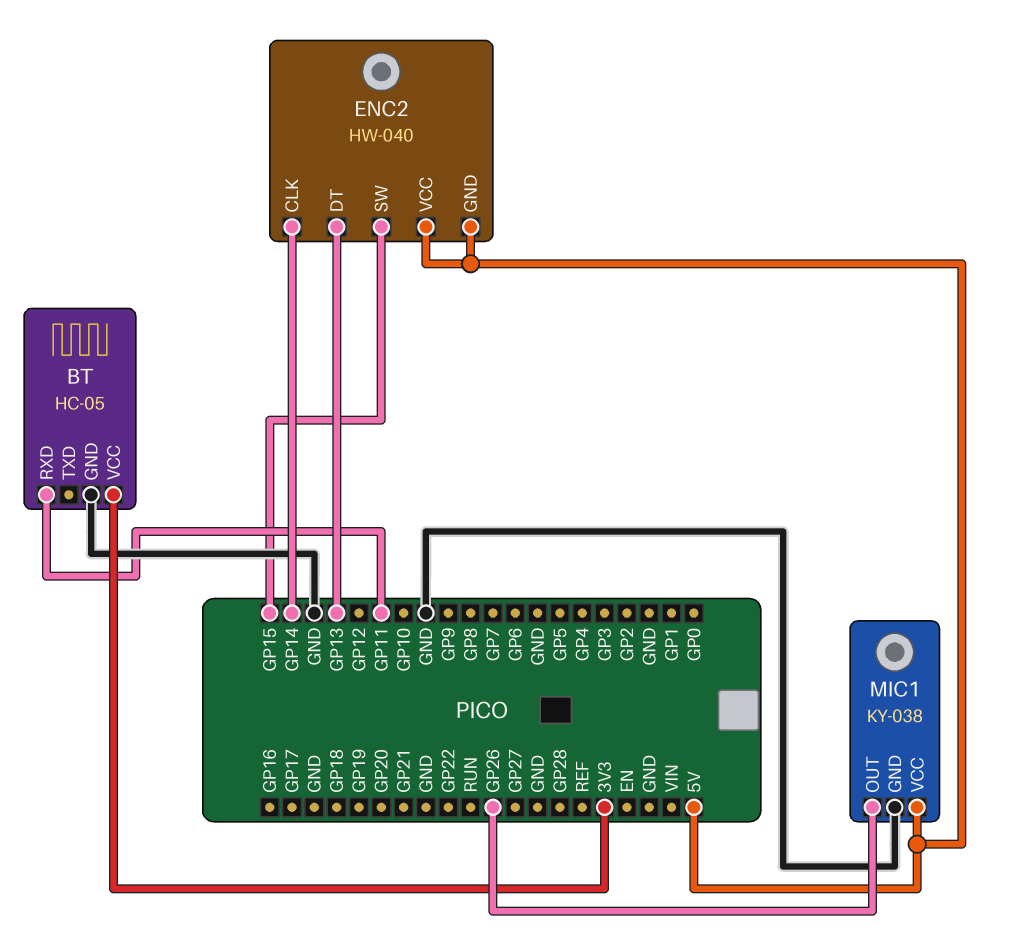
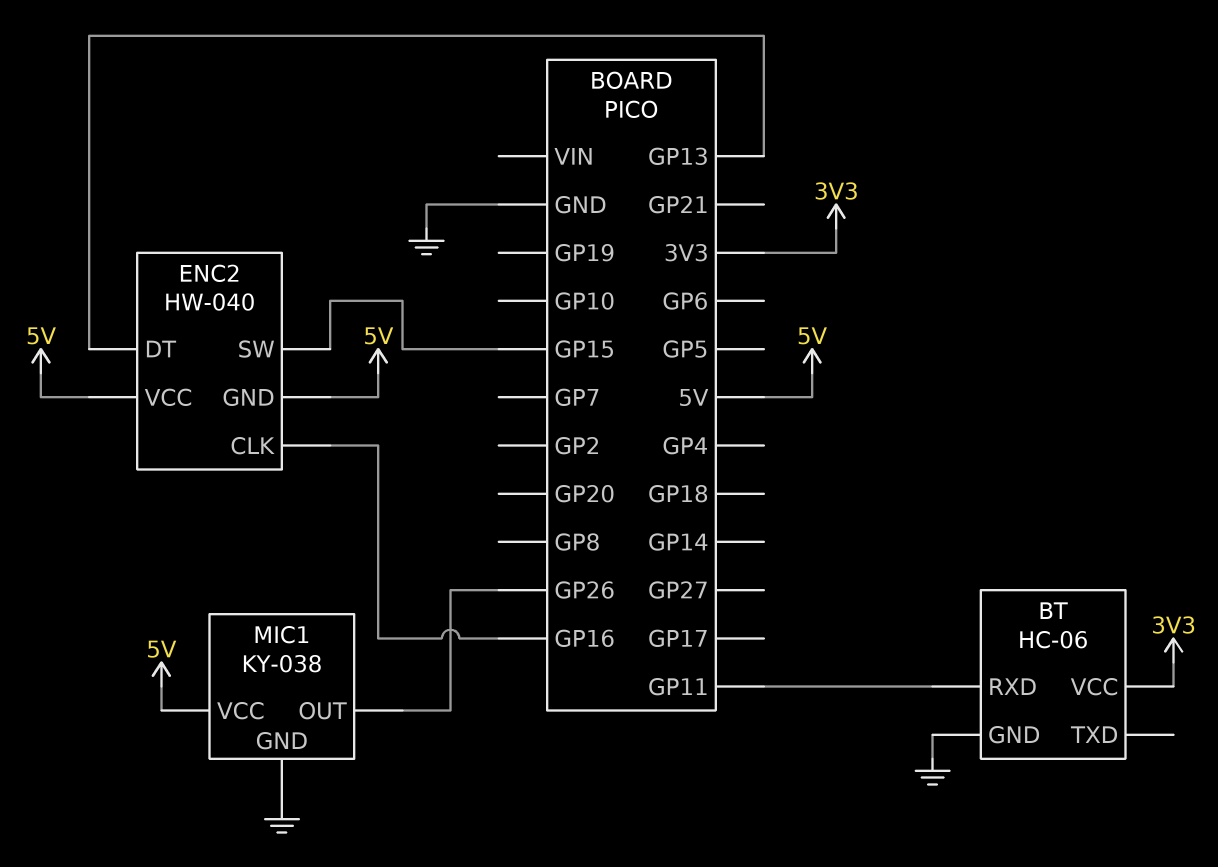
BT: HC-05 -> HC-06
ENC2 pin CLK: GP14 -> GP16

